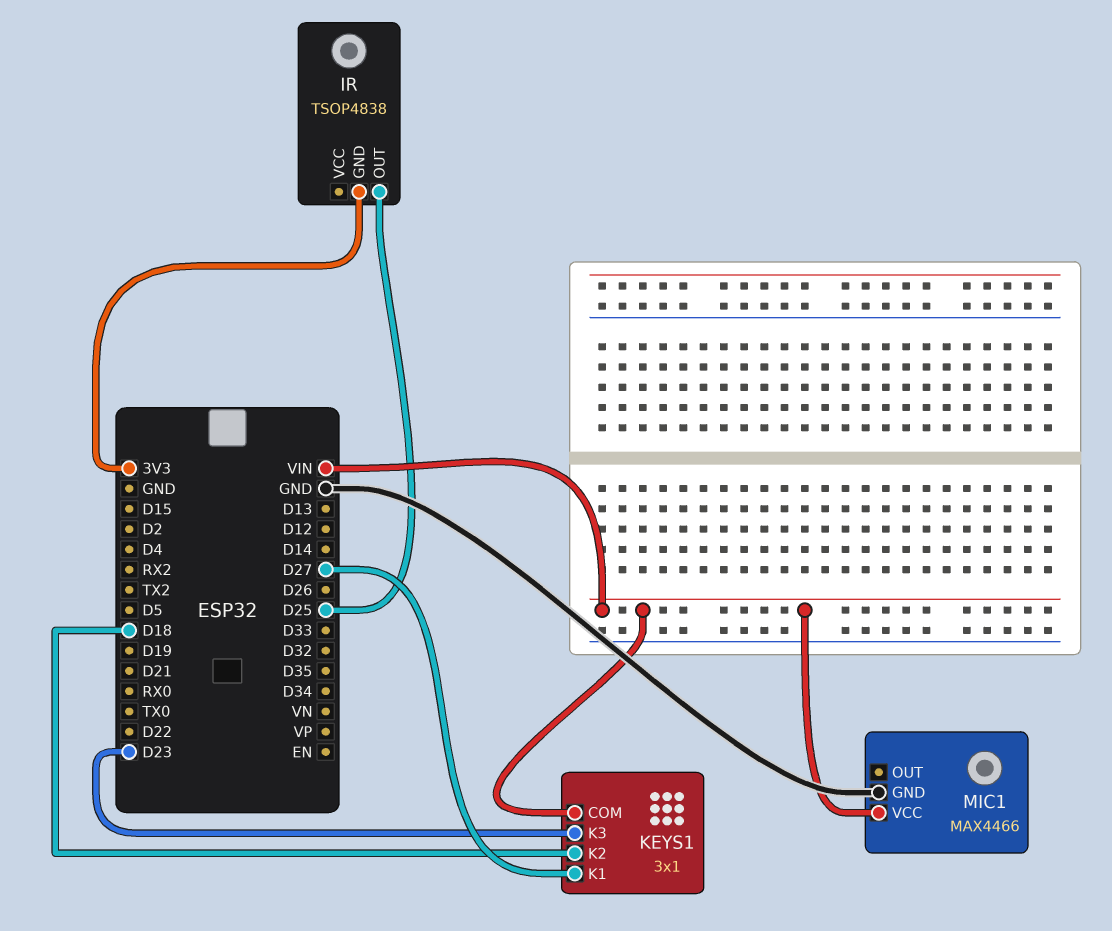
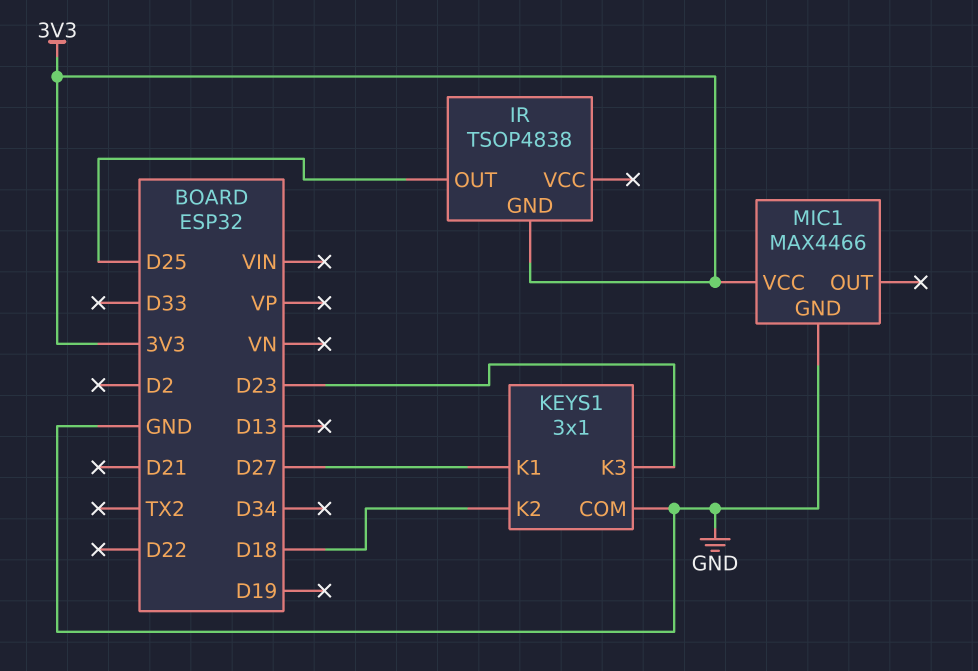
KEYS1 pin COM: VIN -> GND
MIC1 pin VCC: VIN -> 3V3

